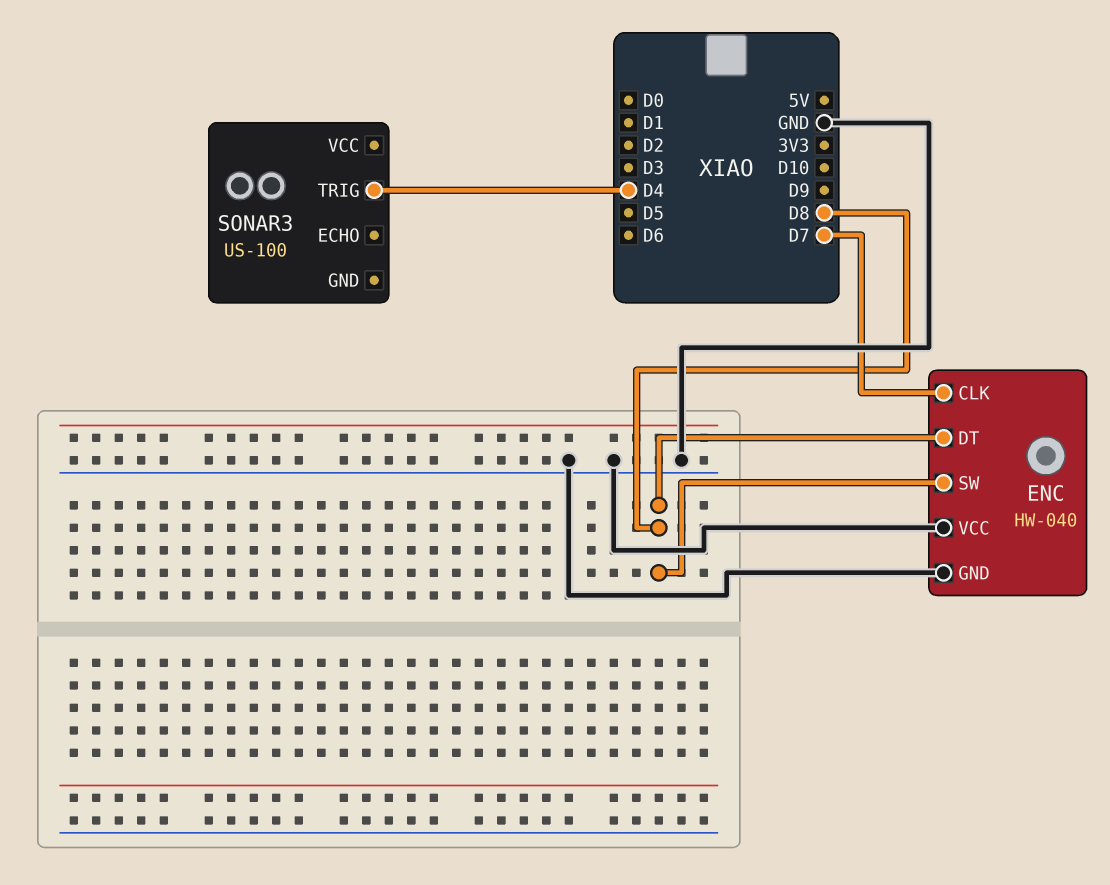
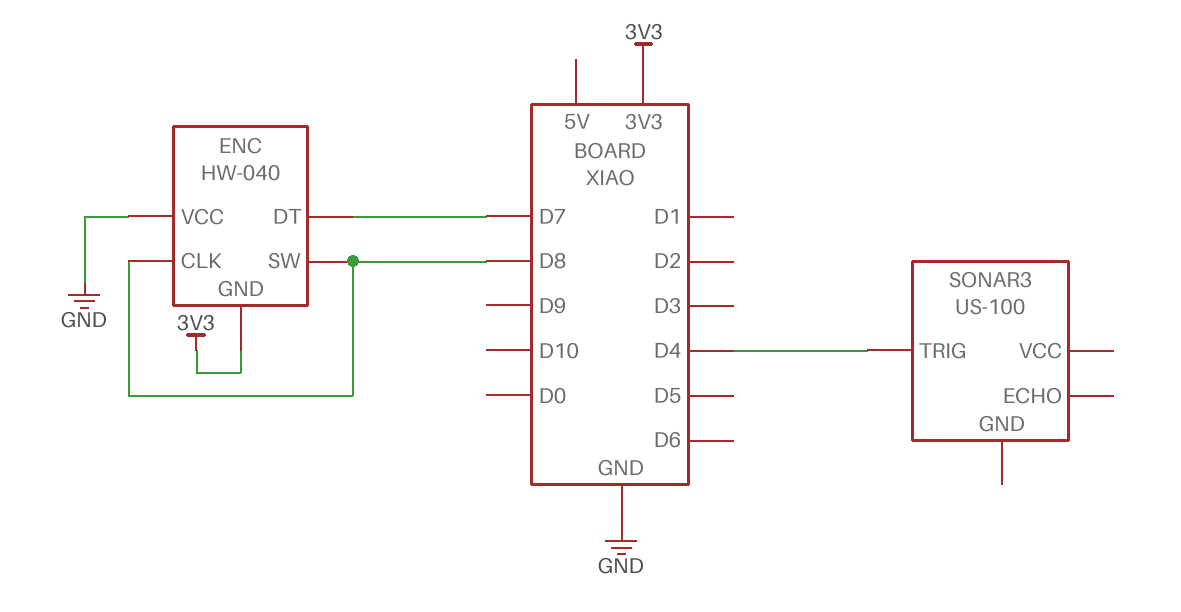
ENC pin CLK: D7 -> D8
ENC pin DT: D8 -> D7
ENC pin GND: GND -> 3V3

